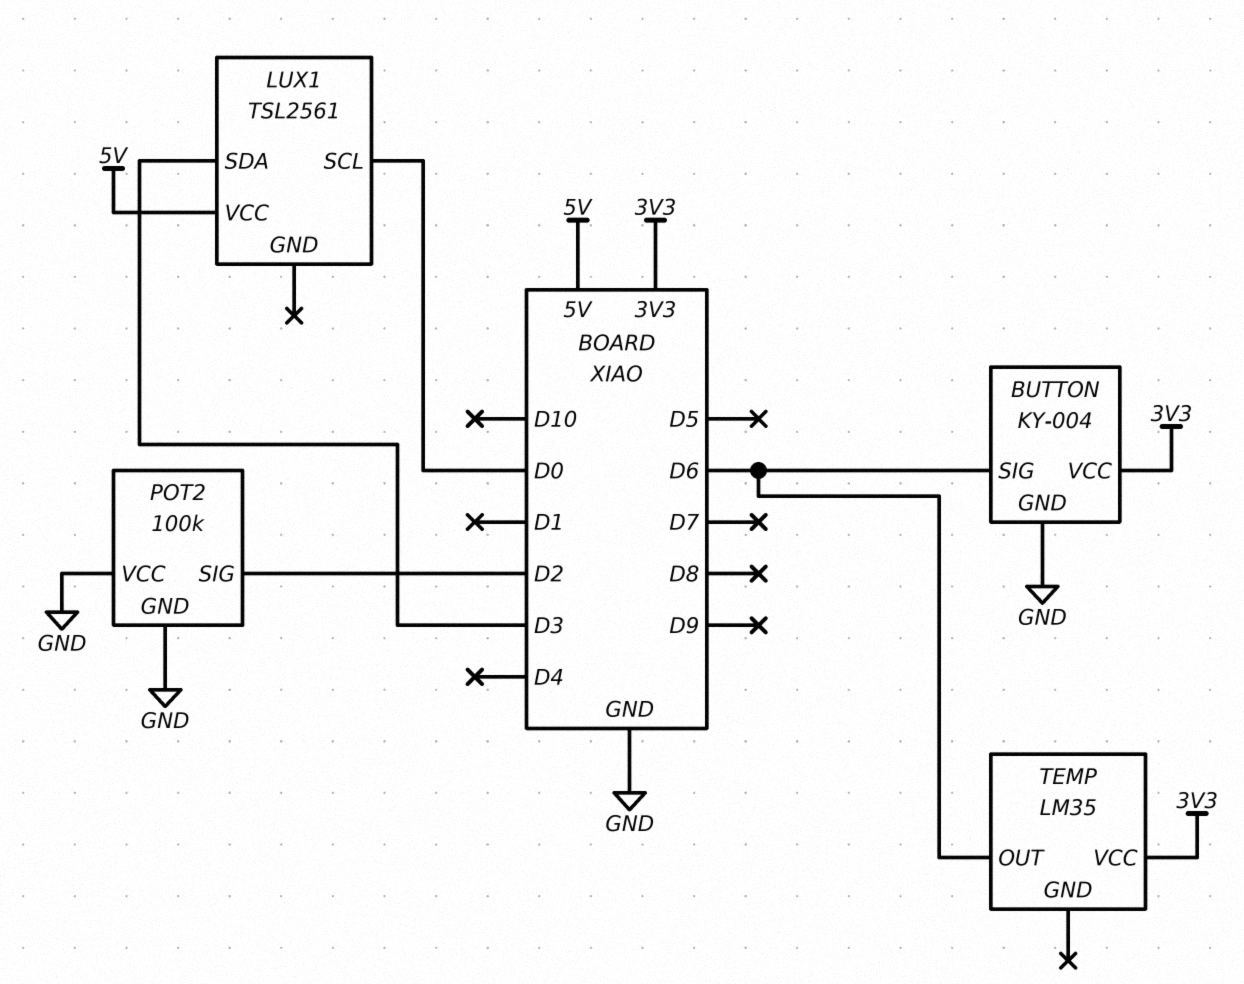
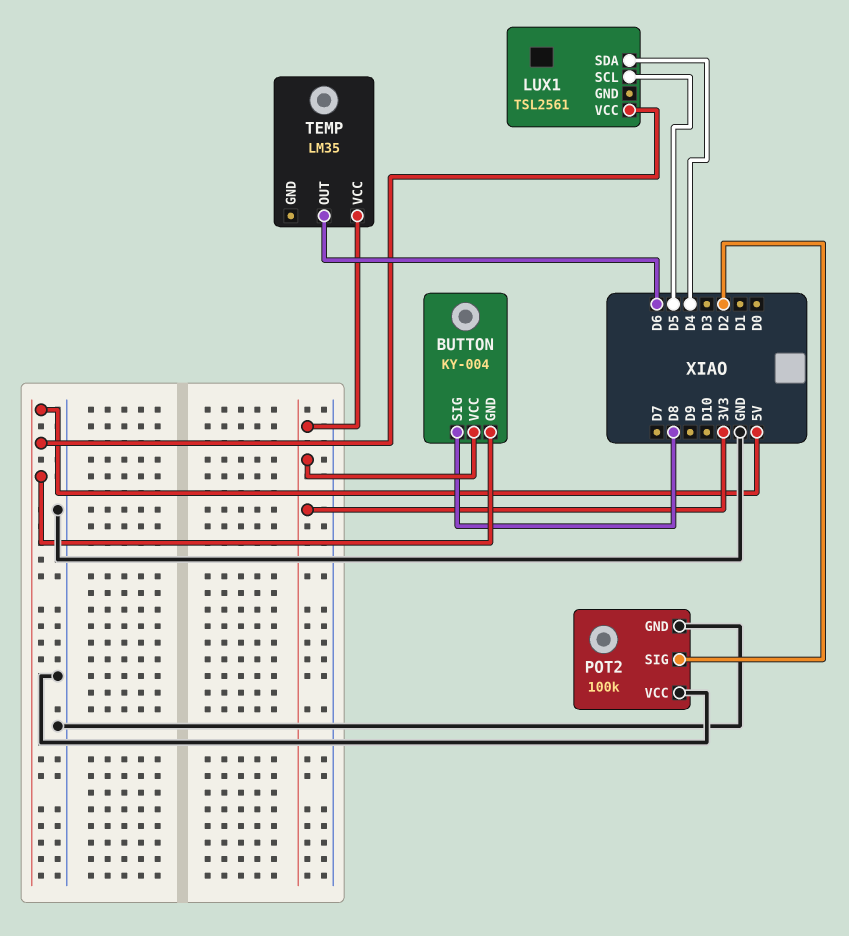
BUTTON pin GND: GND -> 5V
BUTTON pin SIG: D6 -> D8
LUX1 pin SCL: D0 -> D5
LUX1 pin SDA: D3 -> D4

